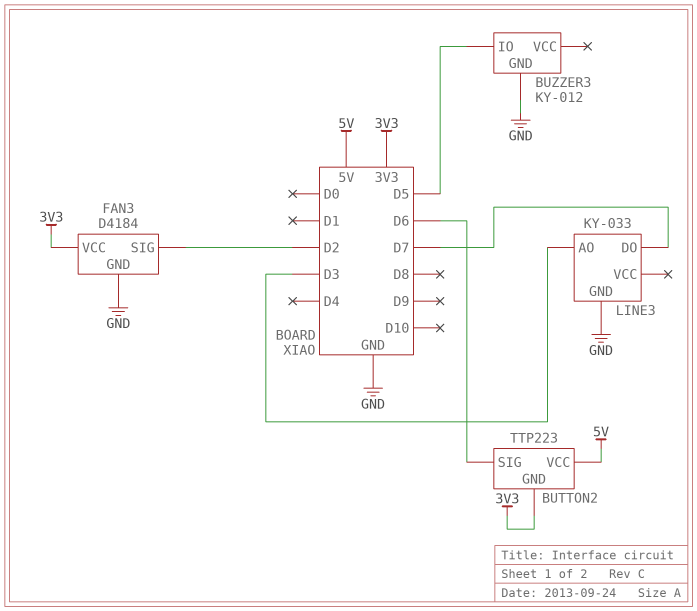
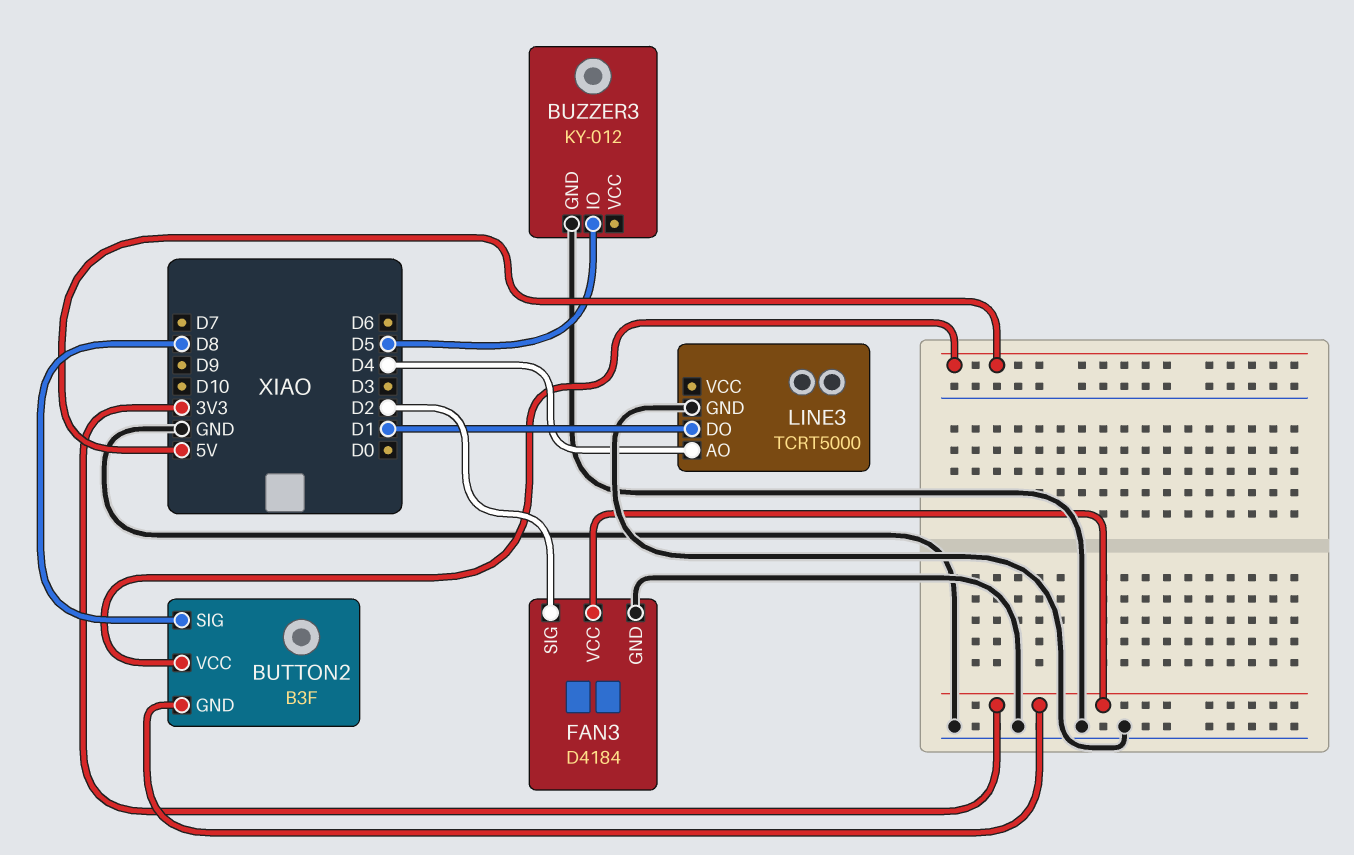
BUTTON2: TTP223 -> B3F
BUTTON2 pin SIG: D6 -> D8
LINE3: KY-033 -> TCRT5000
LINE3 pin AO: D3 -> D4
LINE3 pin DO: D7 -> D1

